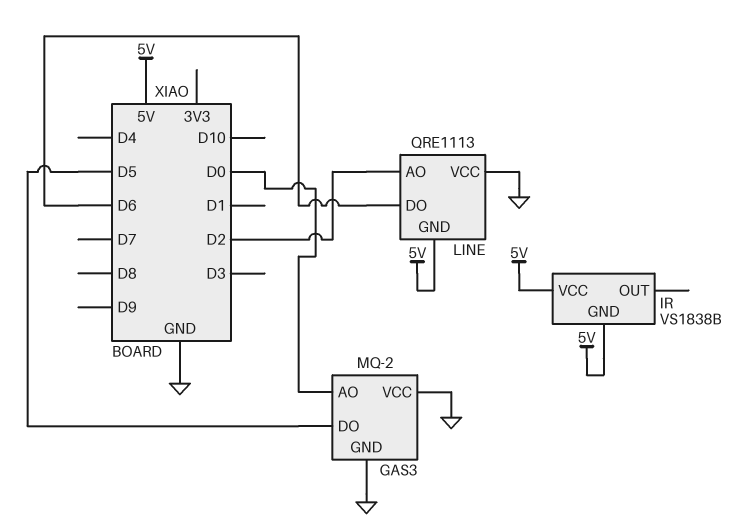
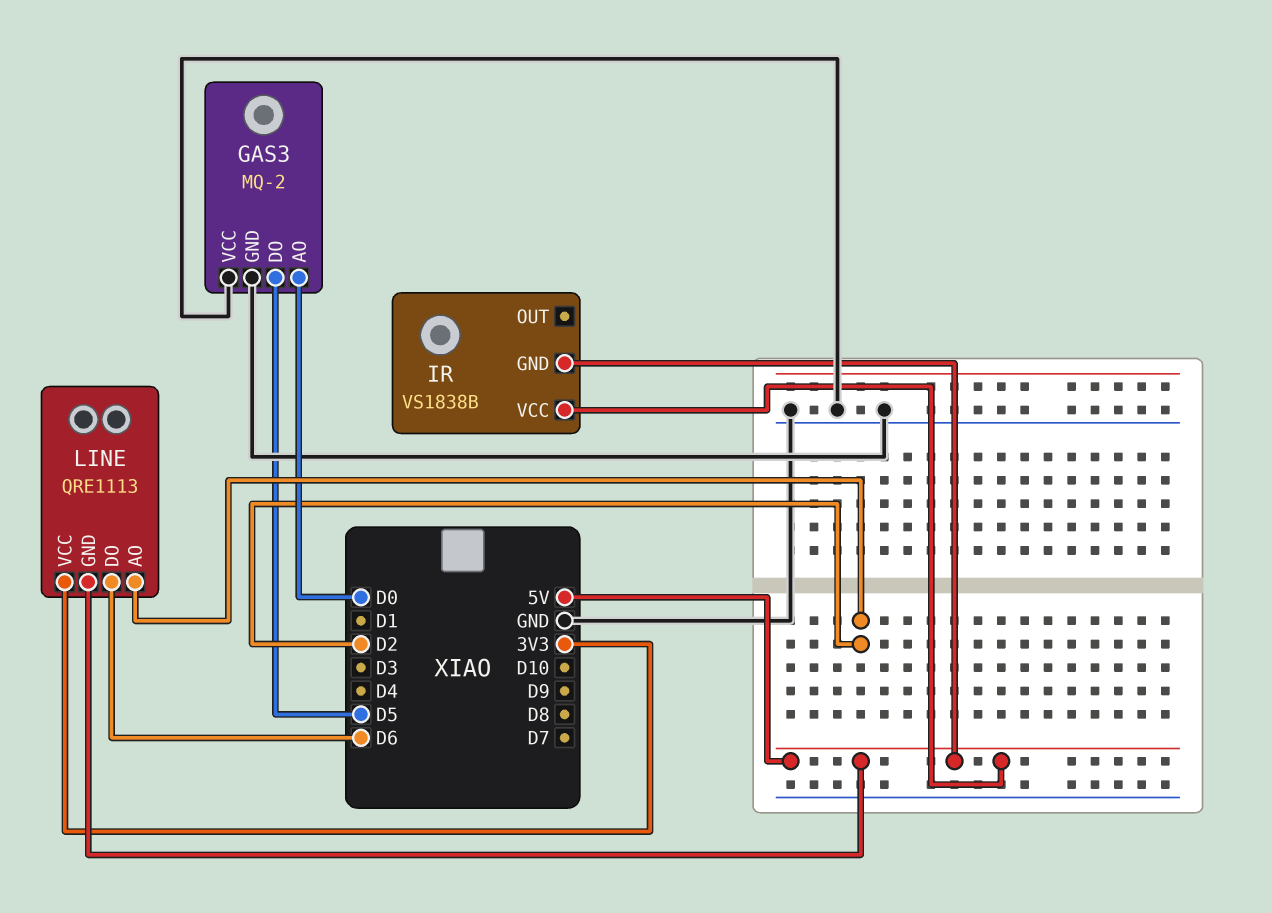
LINE pin VCC: GND -> 3V3

